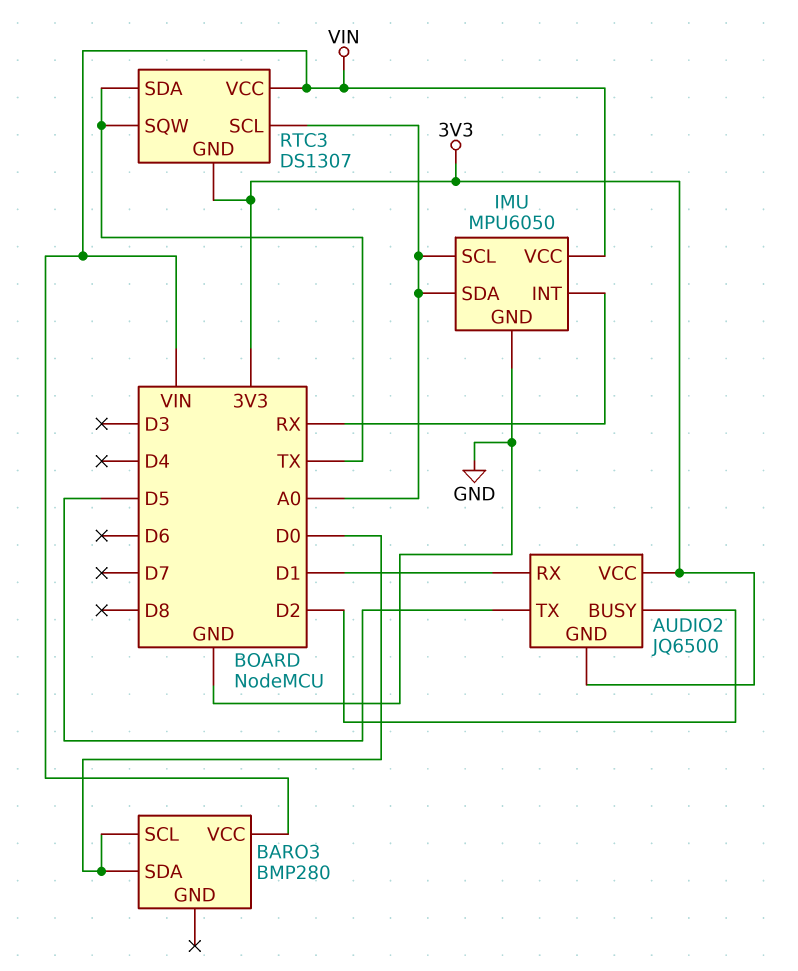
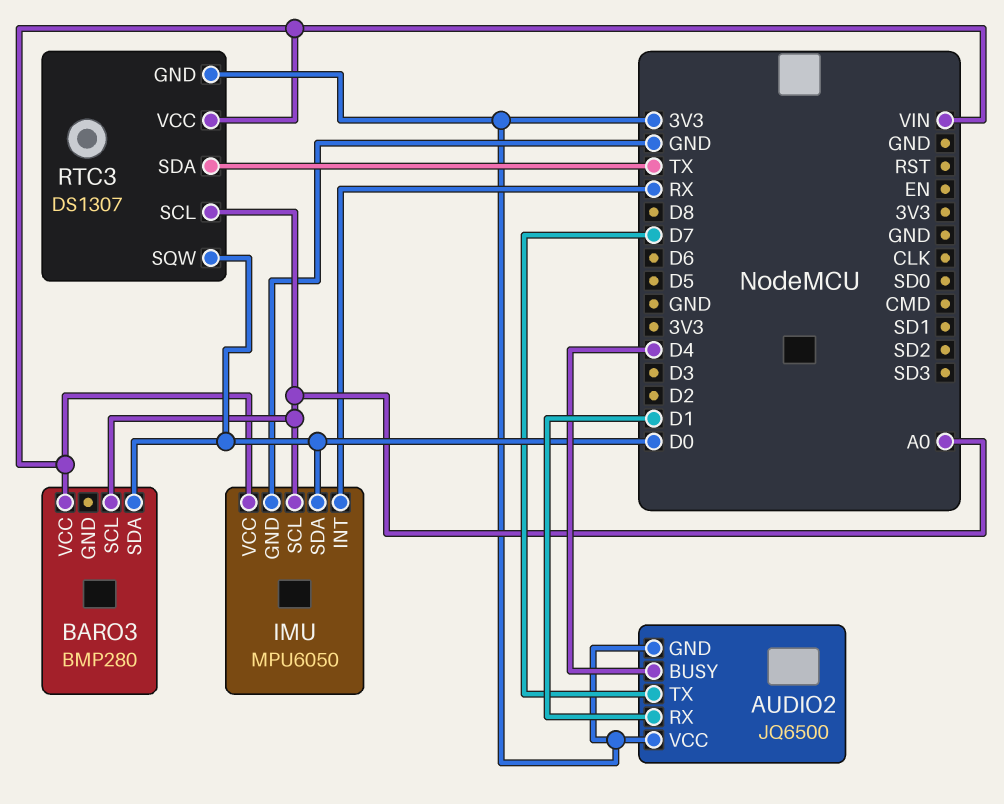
AUDIO2 pin BUSY: D2 -> D4
AUDIO2 pin TX: D5 -> D7
BARO3 pin SCL: D0 -> A0
IMU pin SDA: A0 -> D0
RTC3 pin SQW: TX -> D0

